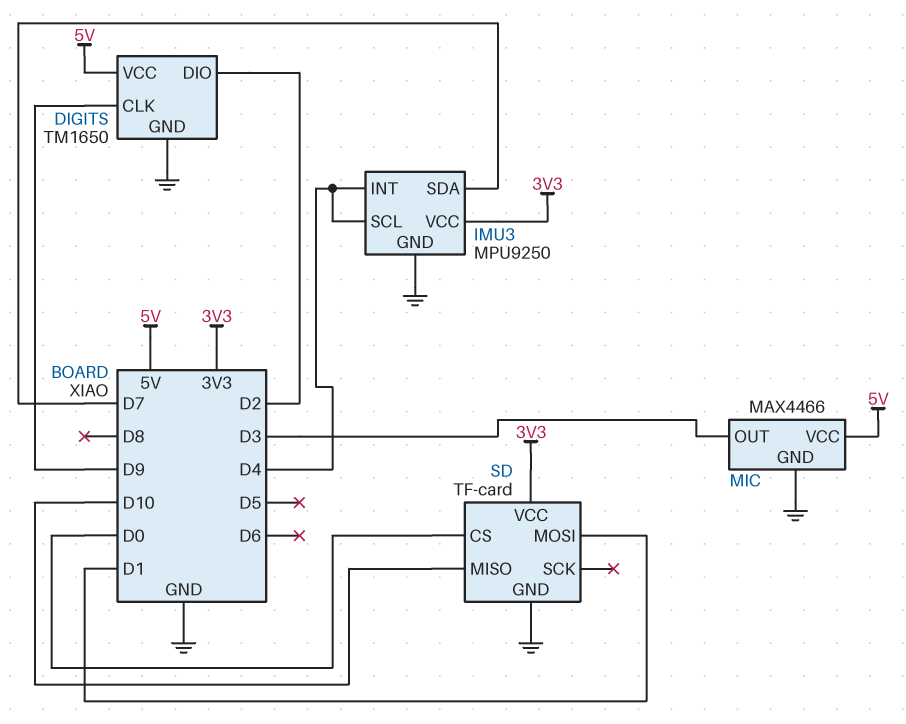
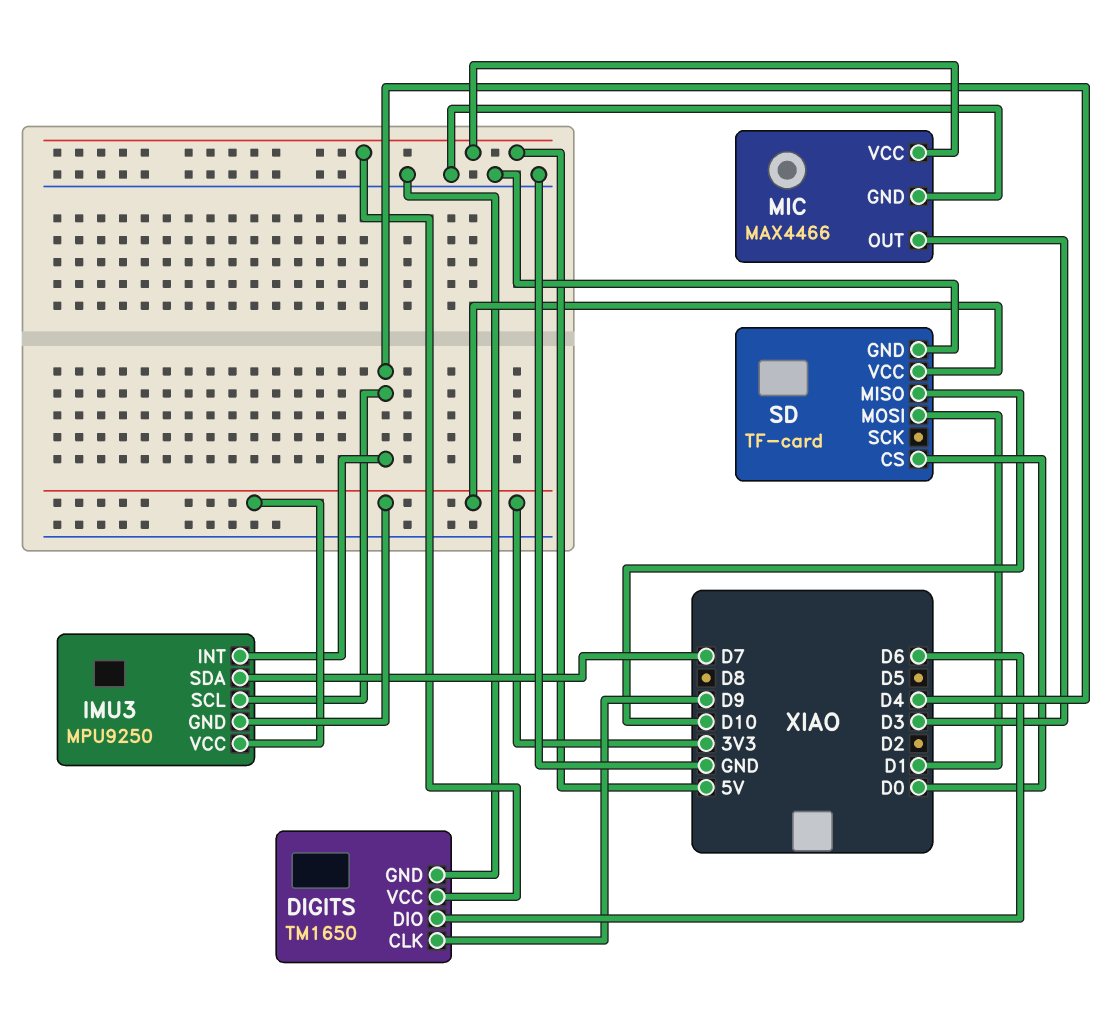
DIGITS pin DIO: D2 -> D6
IMU3 pin GND: GND -> 3V3

